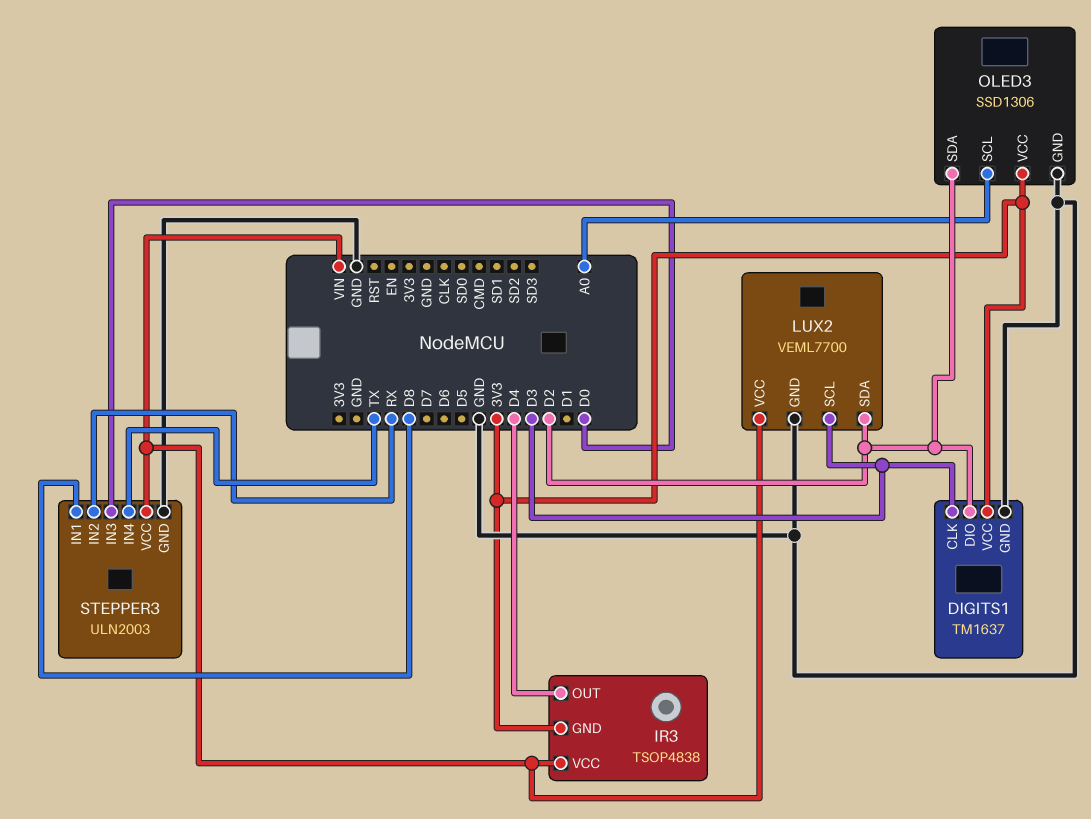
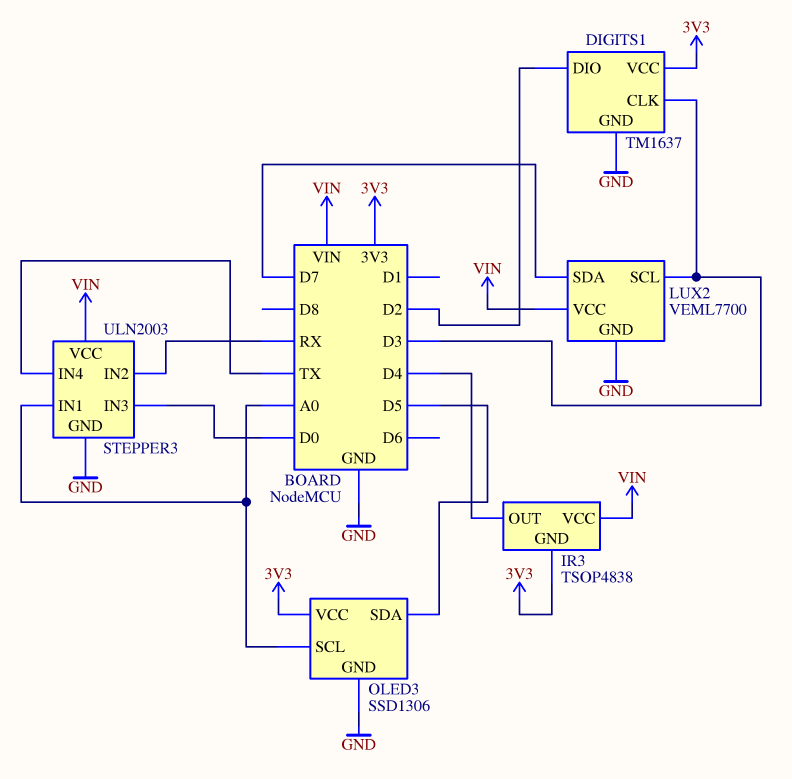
LUX2 pin SDA: D2 -> D7
OLED3 pin SDA: D2 -> D5
STEPPER3 pin IN1: D8 -> A0

